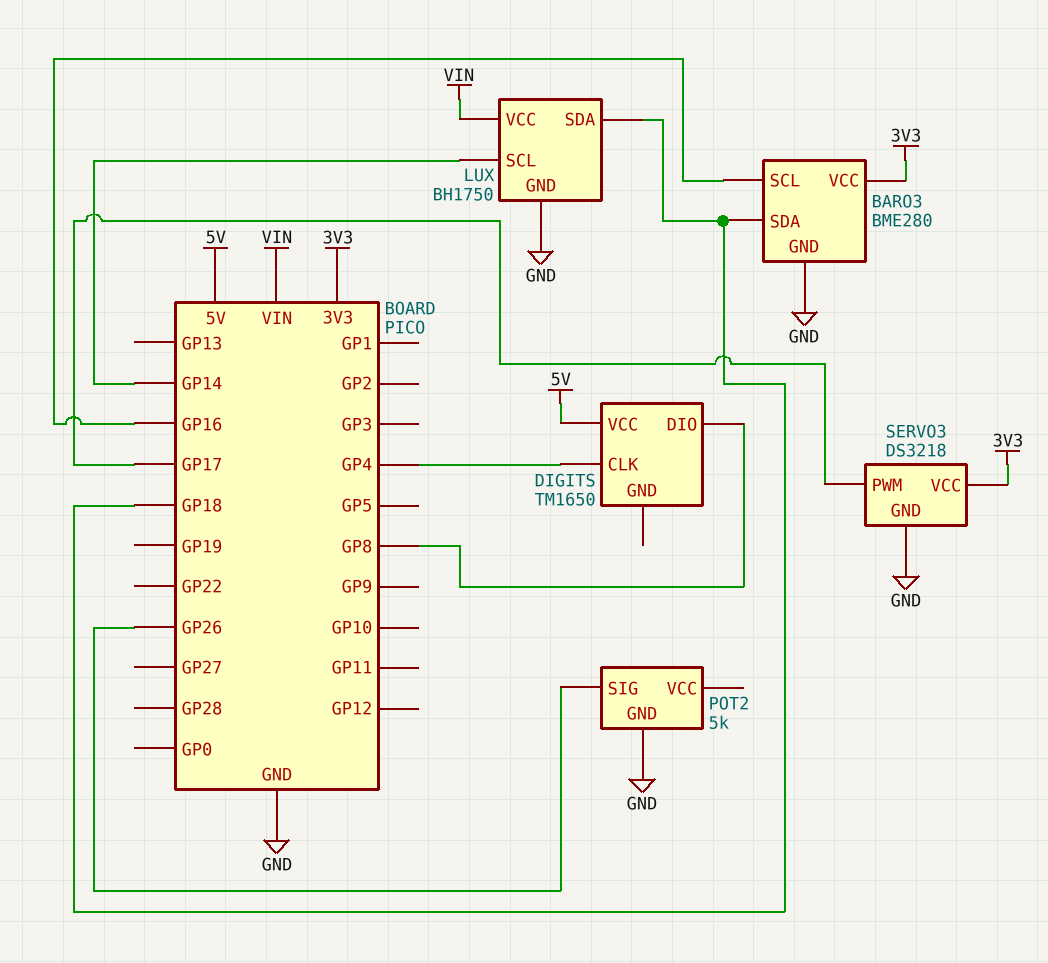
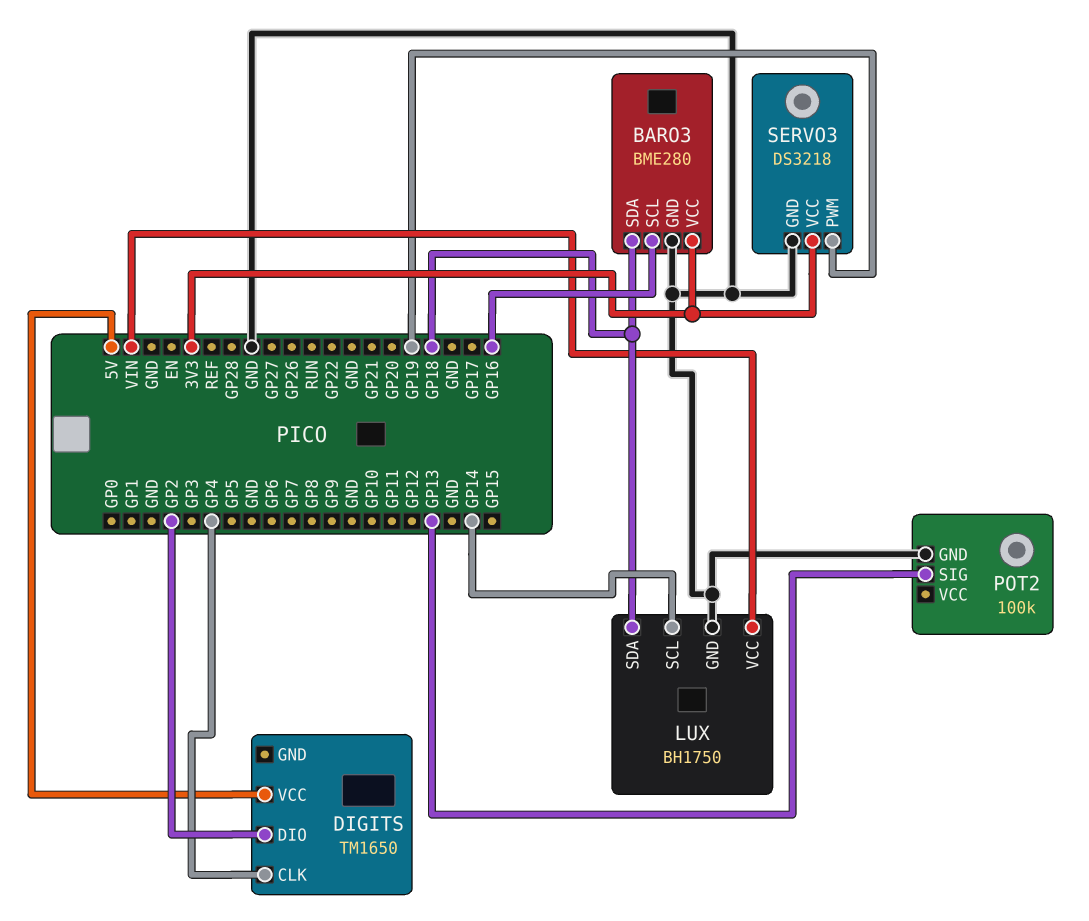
DIGITS pin DIO: GP8 -> GP2
POT2: 5k -> 100k
POT2 pin SIG: GP26 -> GP13
SERVO3 pin PWM: GP17 -> GP19

